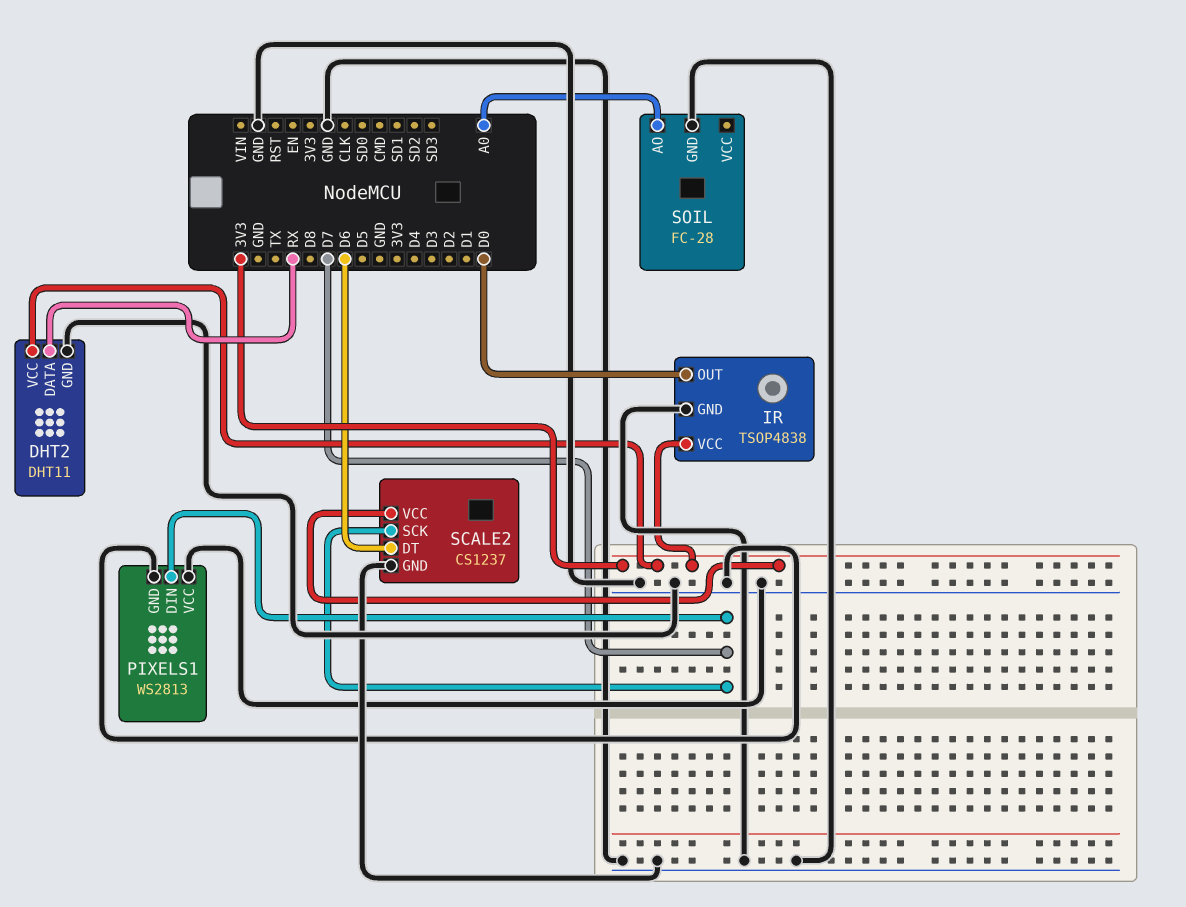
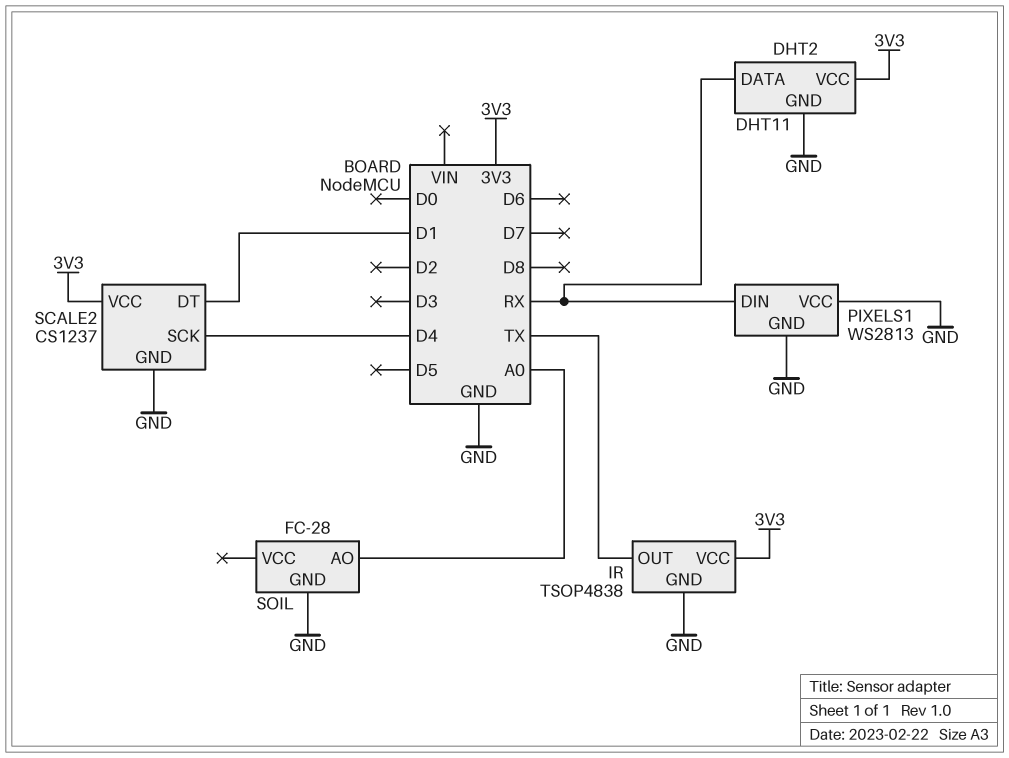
IR pin OUT: D0 -> TX
PIXELS1 pin DIN: D7 -> RX
SCALE2 pin DT: D6 -> D1
SCALE2 pin SCK: D7 -> D4

